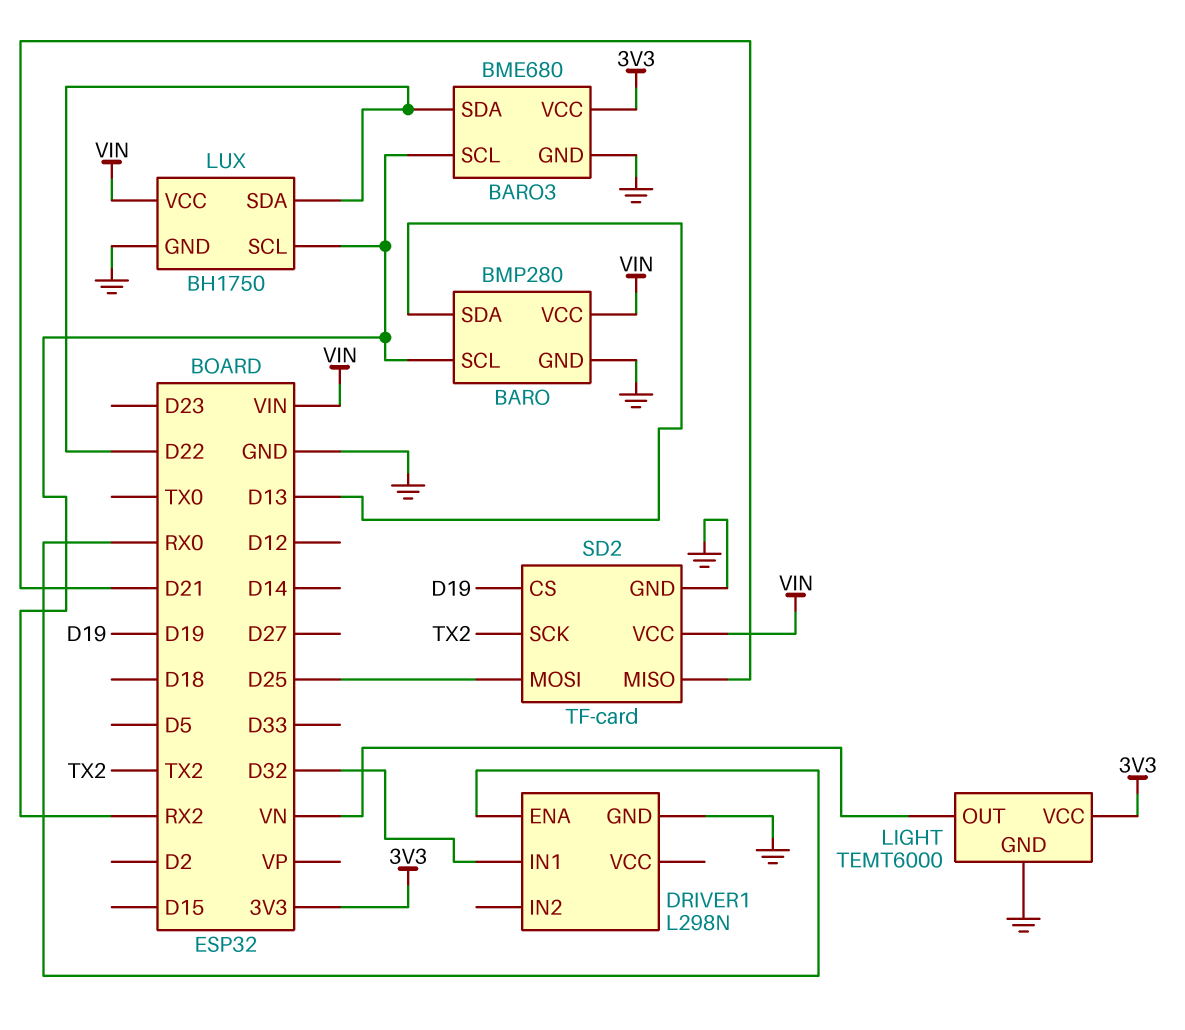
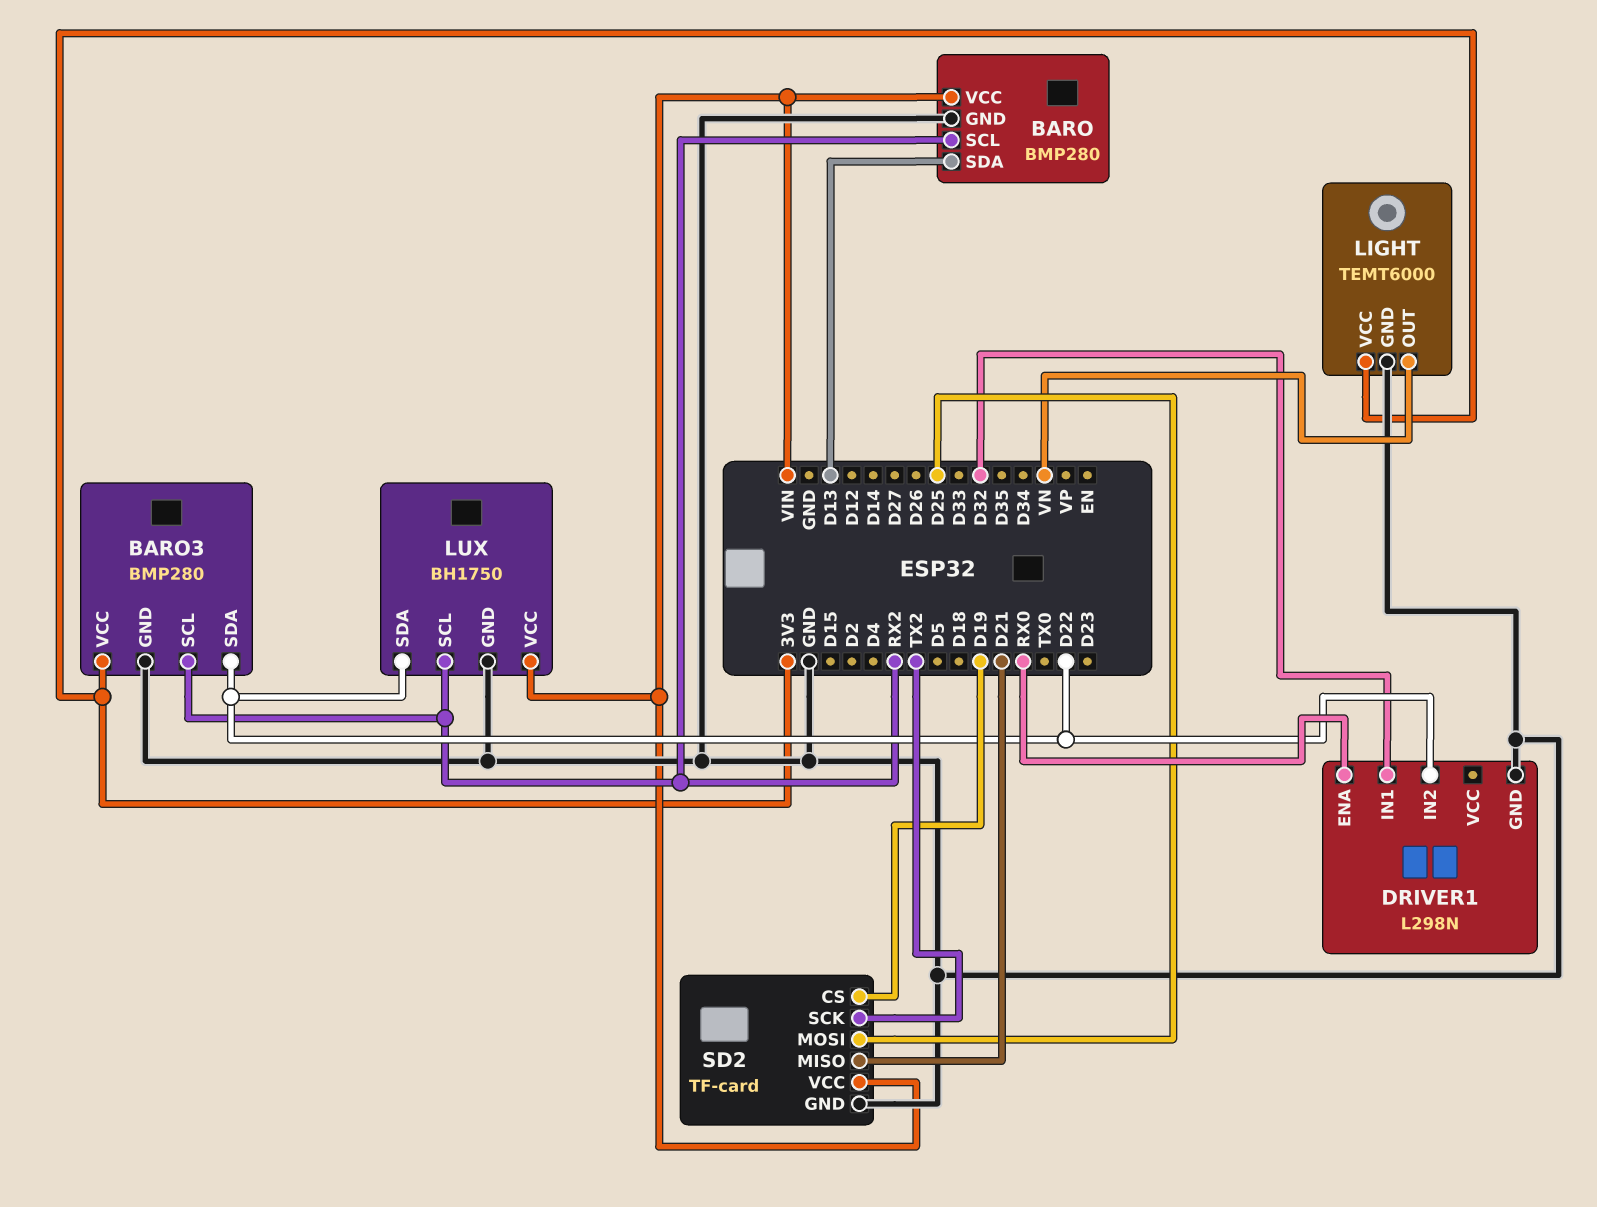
BARO3: BME680 -> BMP280
DRIVER1 pin IN2: none -> D22

